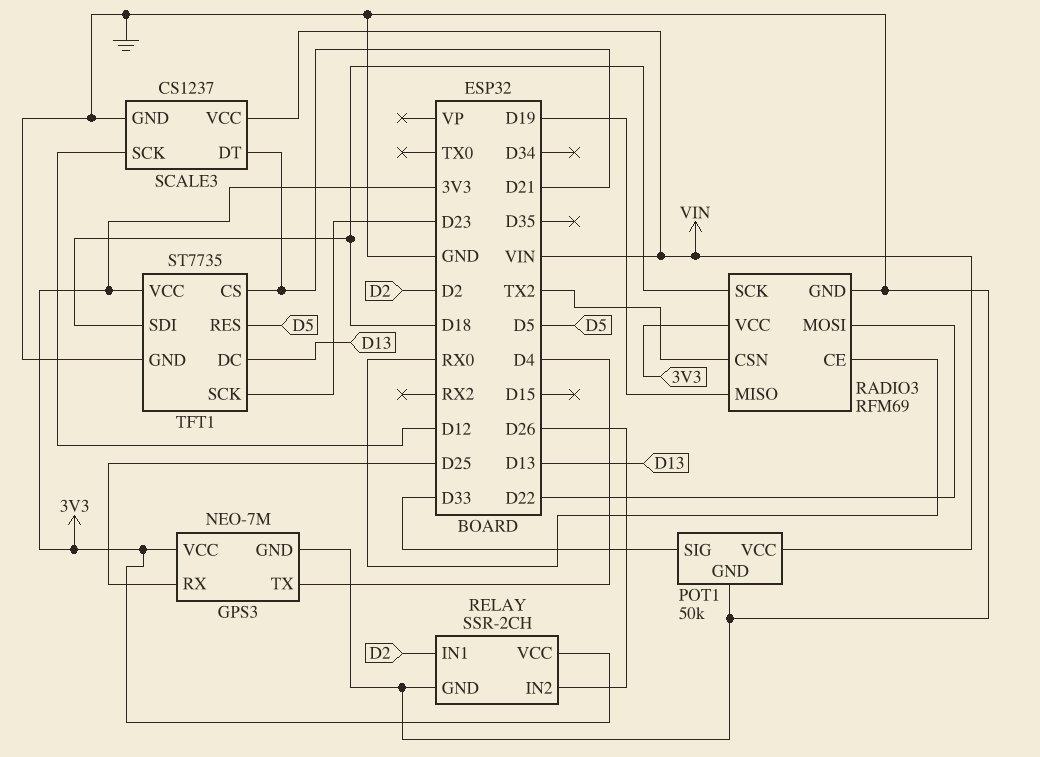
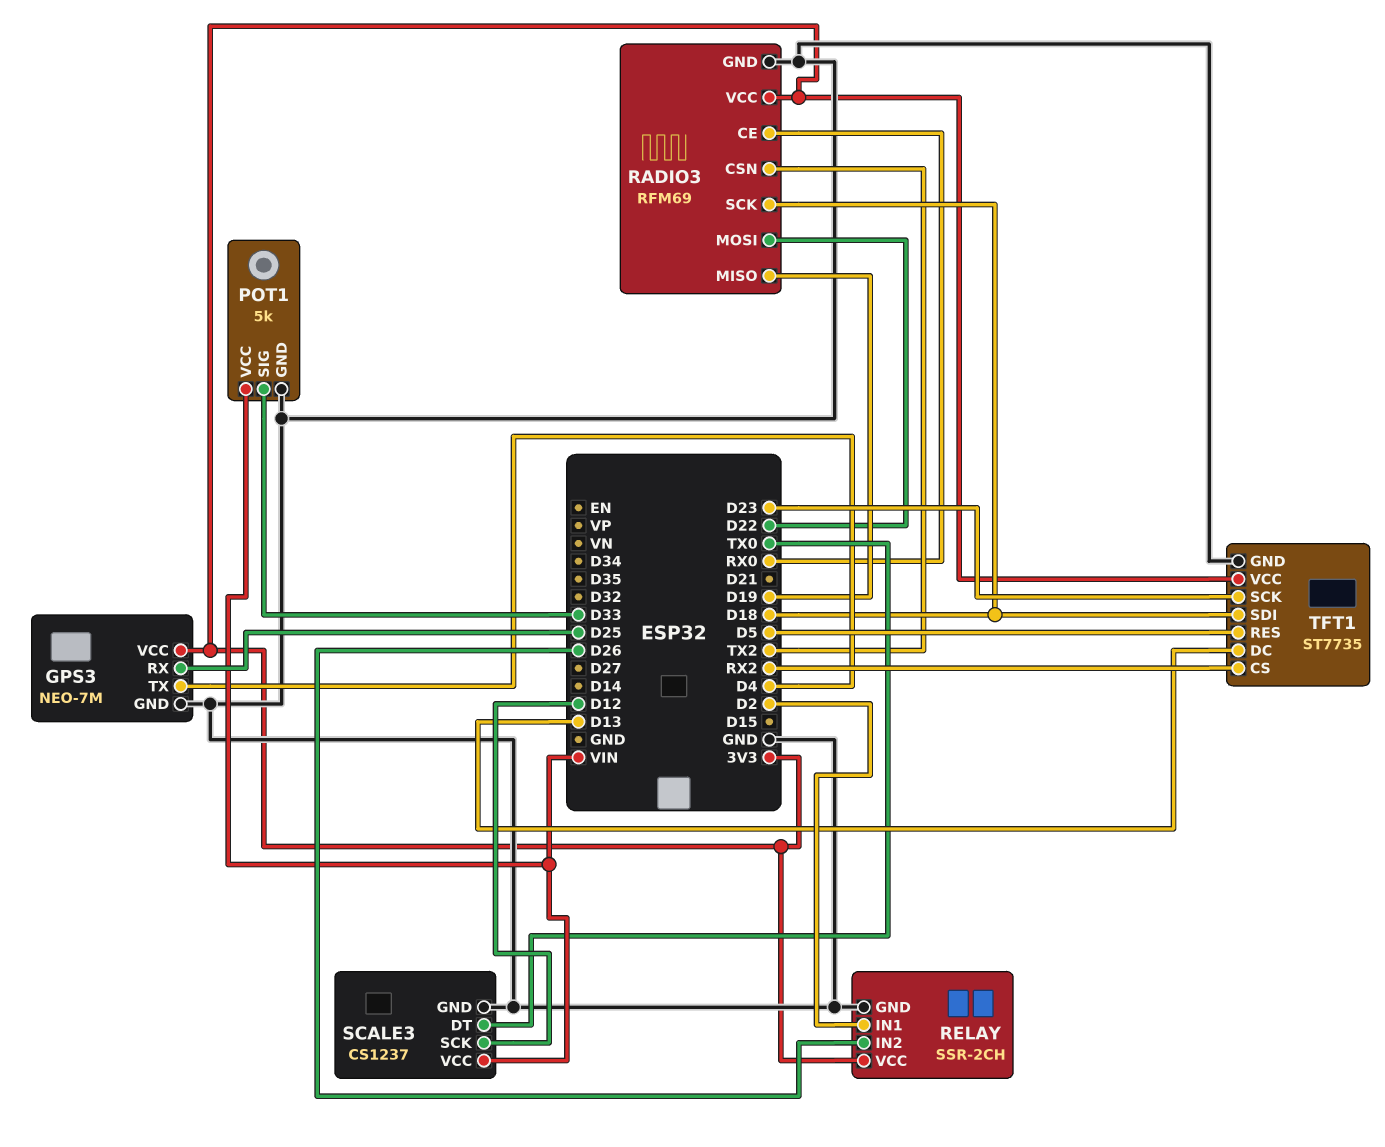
POT1: 50k -> 5k
SCALE3 pin DT: D21 -> TX0
TFT1 pin CS: D21 -> RX2

